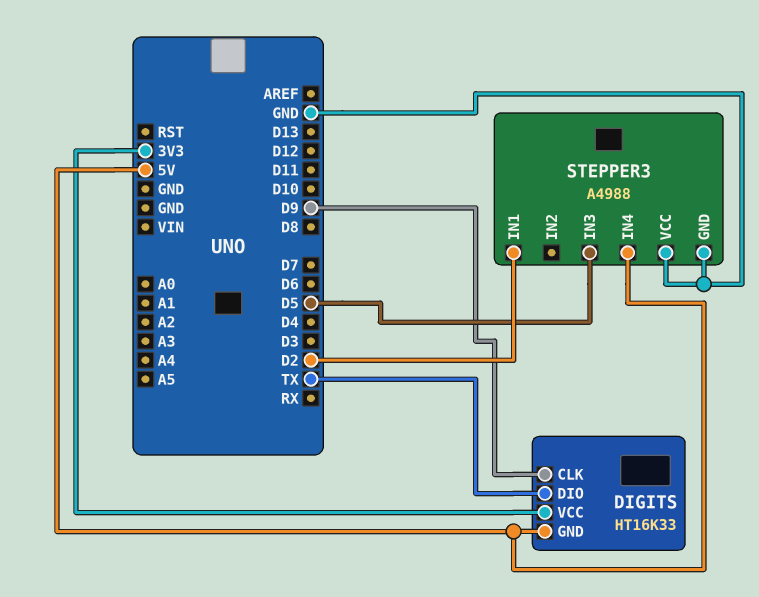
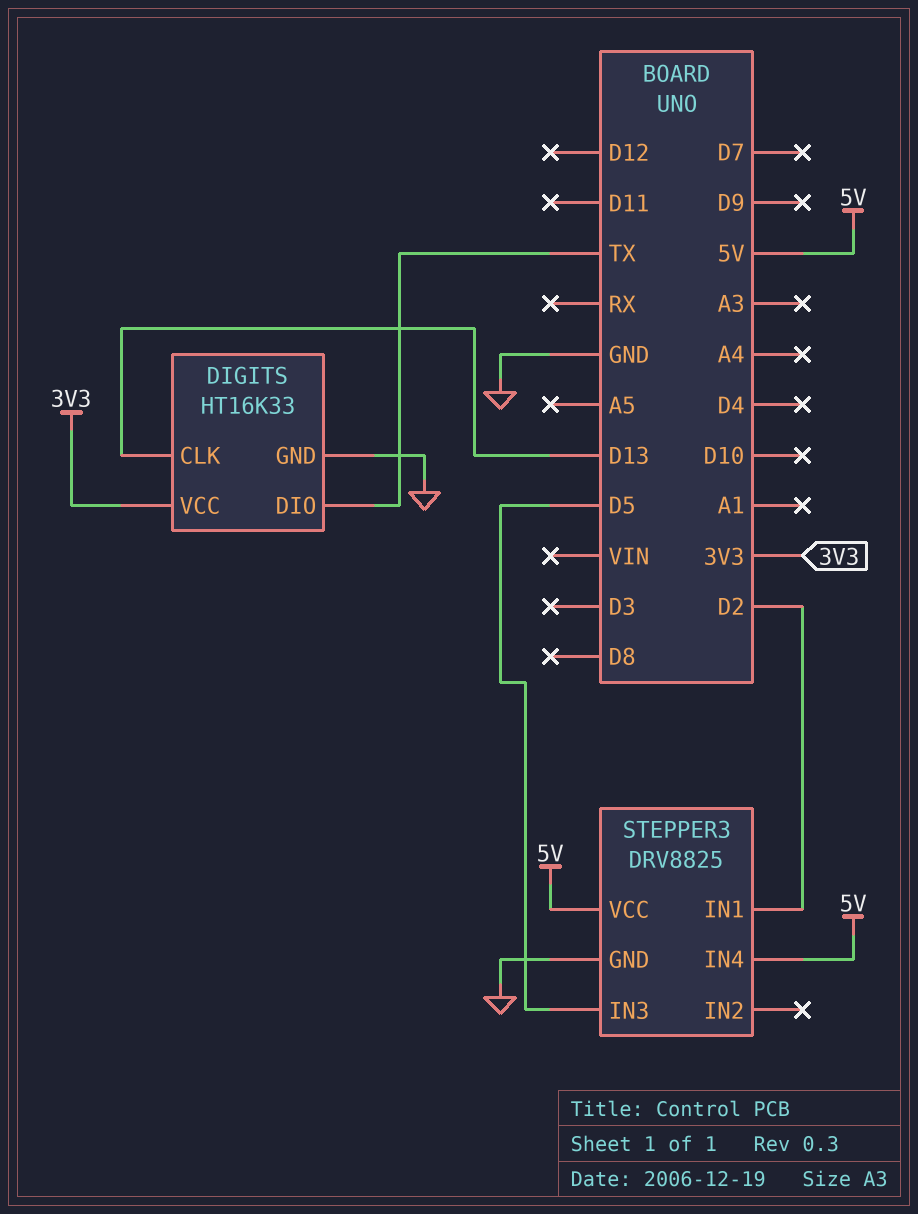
DIGITS pin CLK: D9 -> D13
DIGITS pin GND: 5V -> GND
STEPPER3: A4988 -> DRV8825
STEPPER3 pin VCC: GND -> 5V

